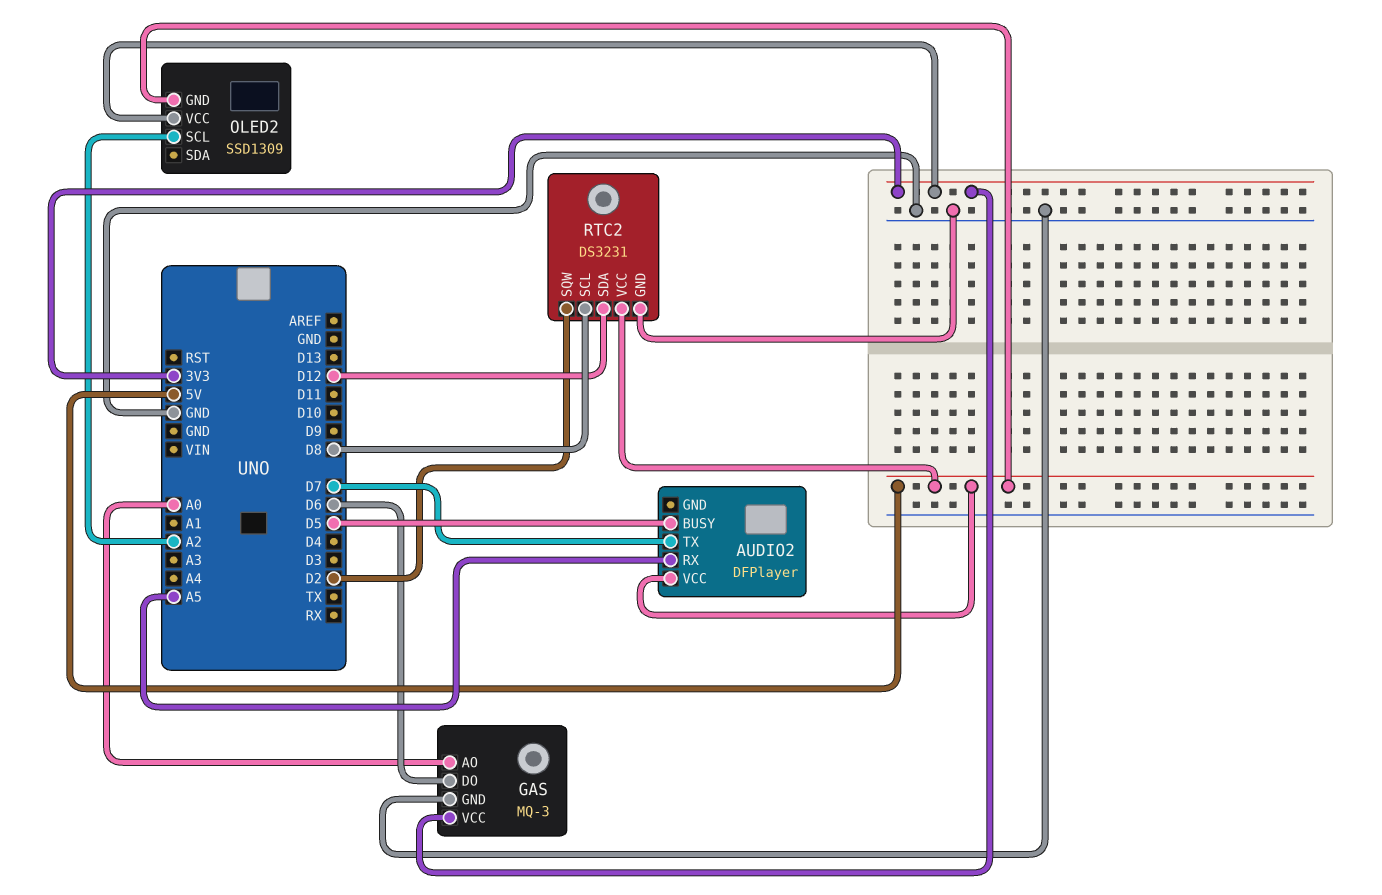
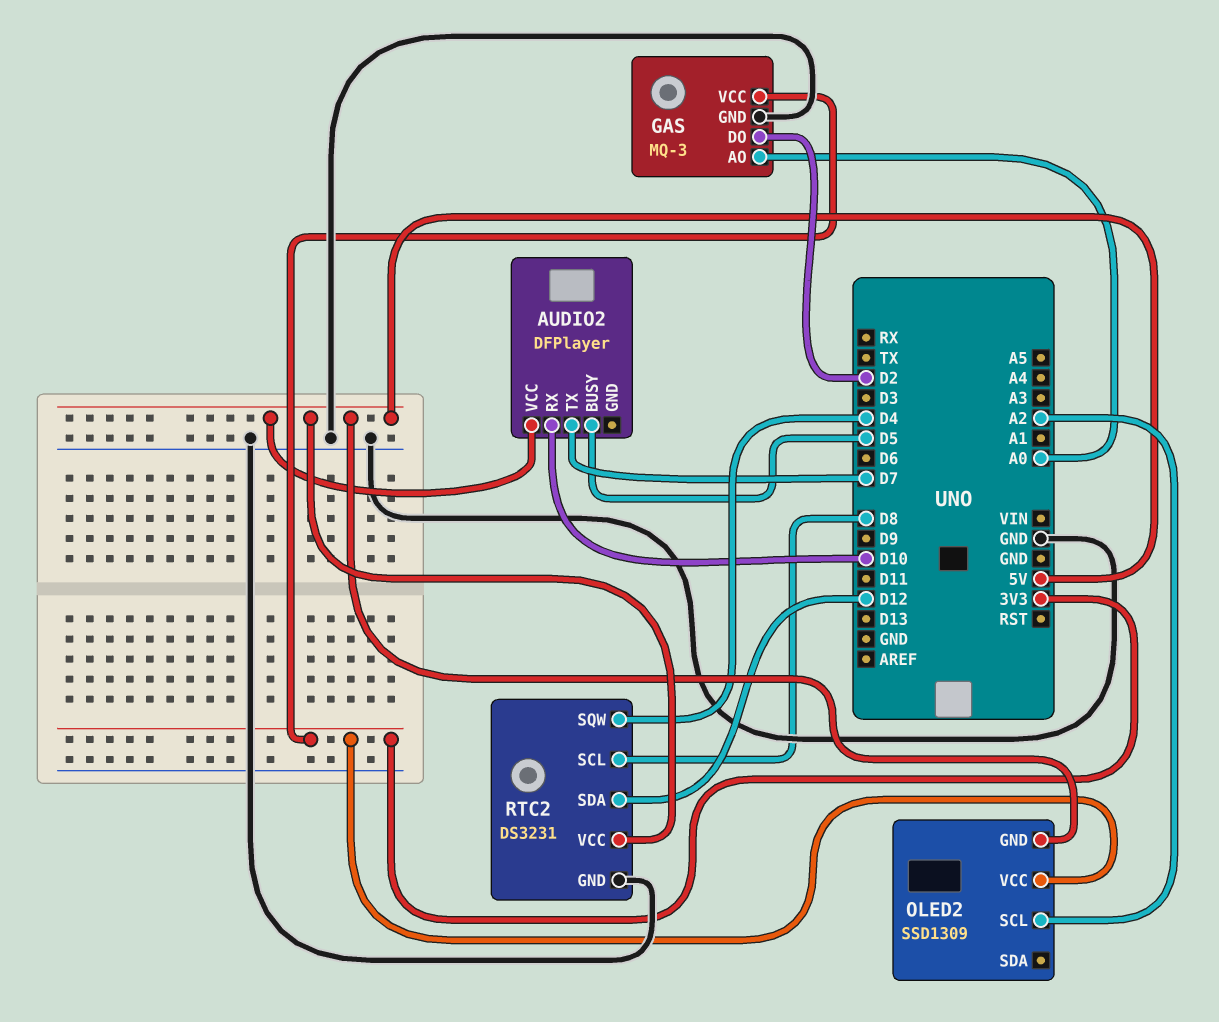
AUDIO2 pin RX: A5 -> D10
GAS pin DO: D6 -> D2
RTC2 pin SQW: D2 -> D4

